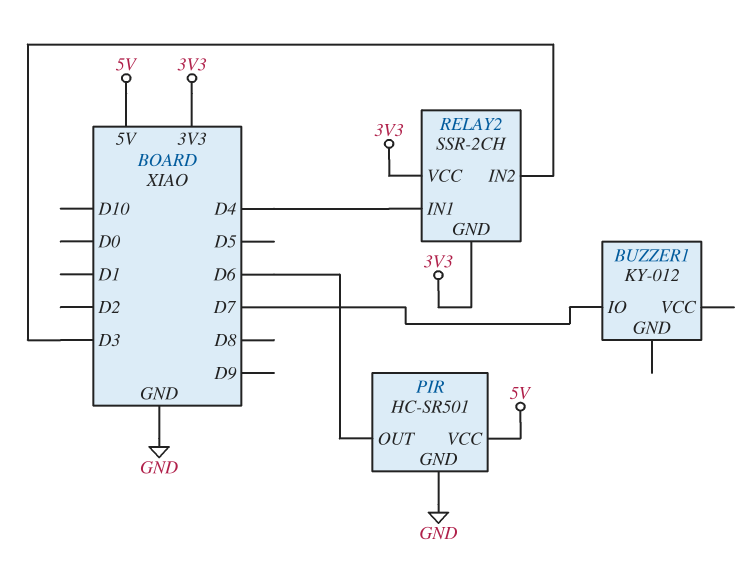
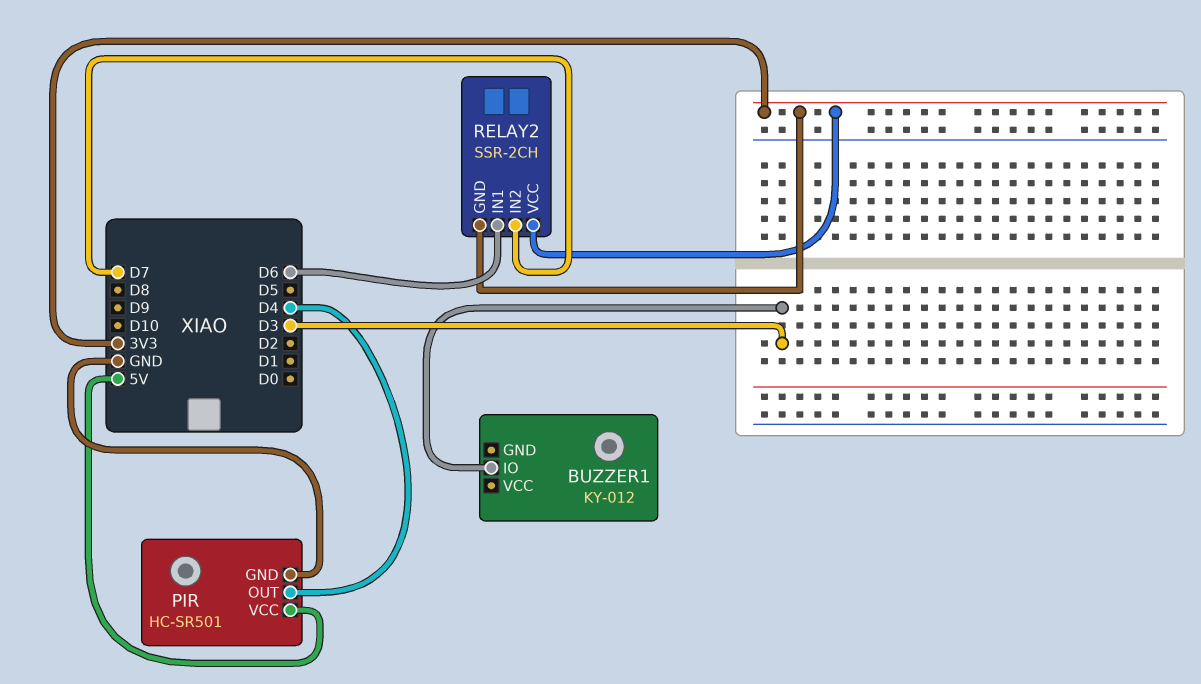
BUZZER1 pin IO: D7 -> D3
PIR pin OUT: D6 -> D4
RELAY2 pin IN1: D4 -> D6
RELAY2 pin IN2: D3 -> D7

